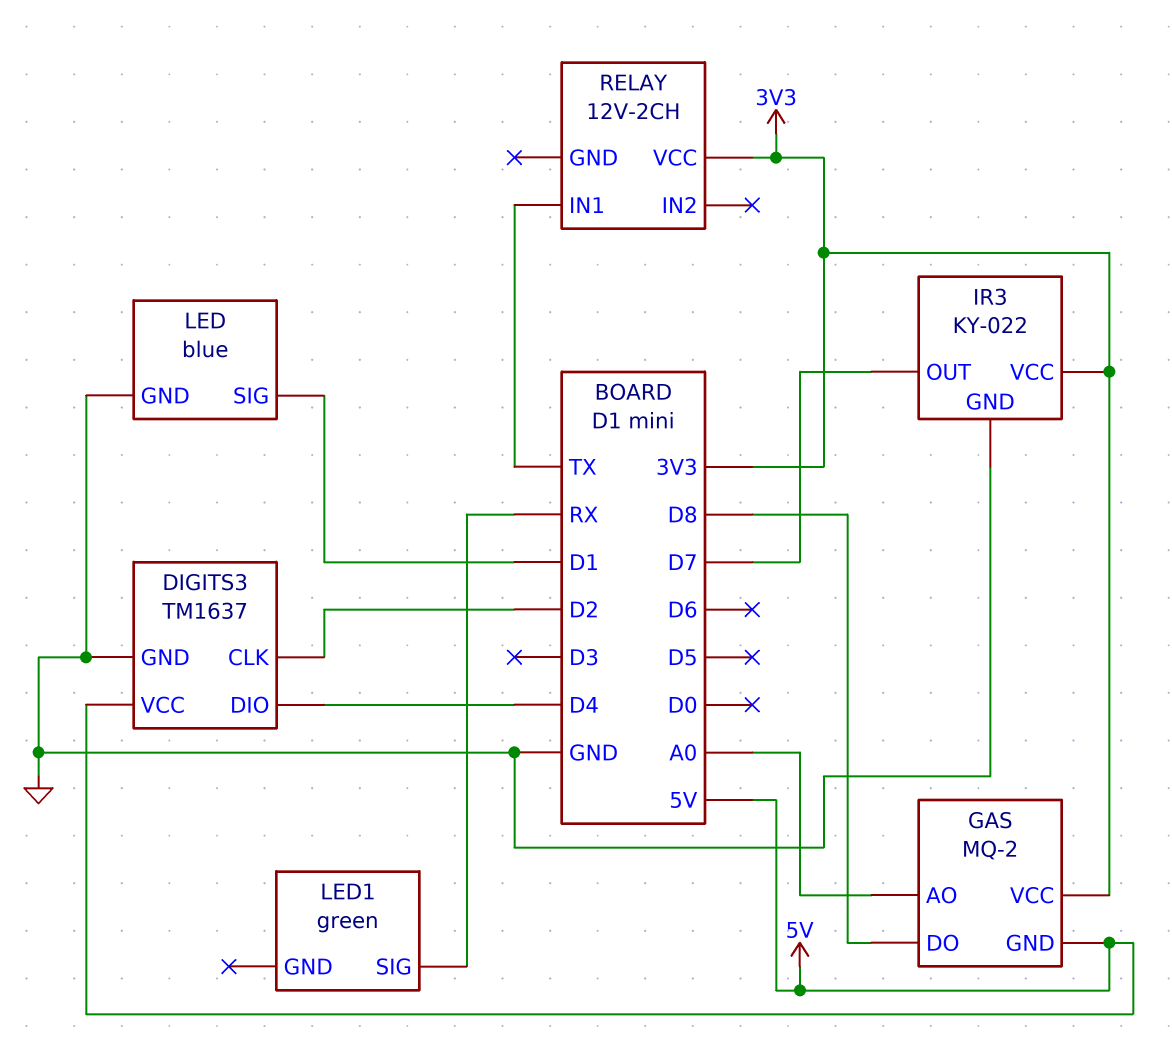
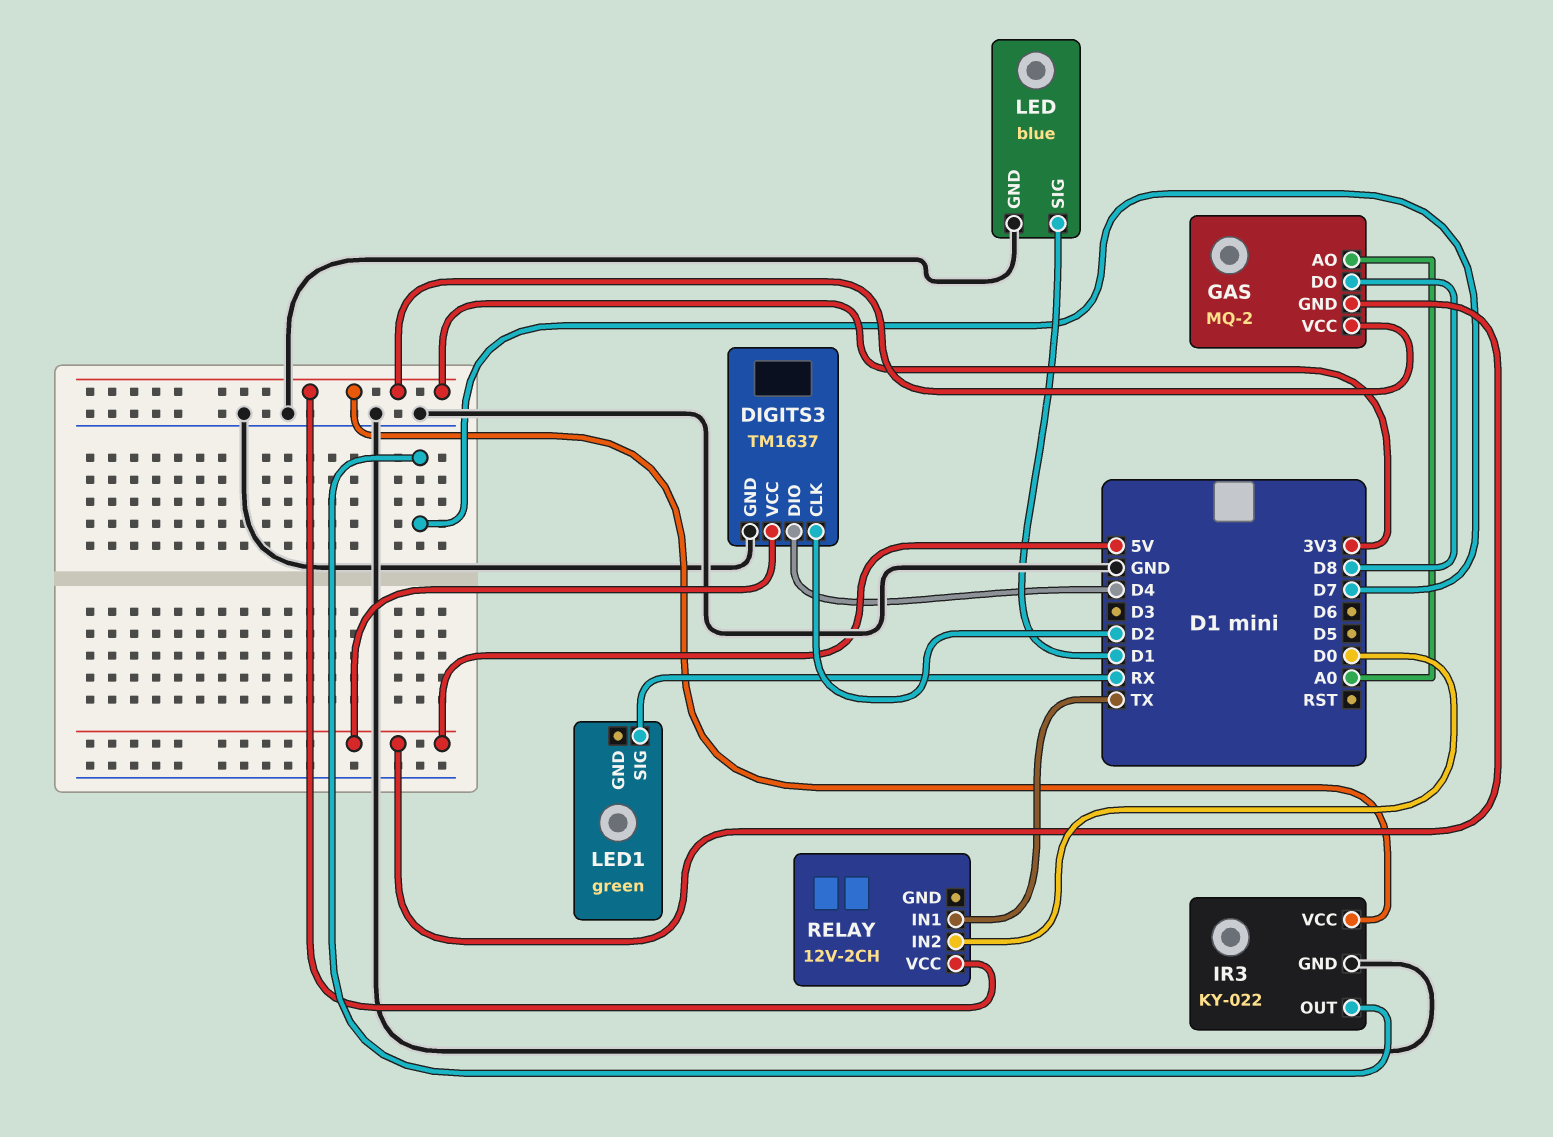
RELAY pin IN2: none -> D0

